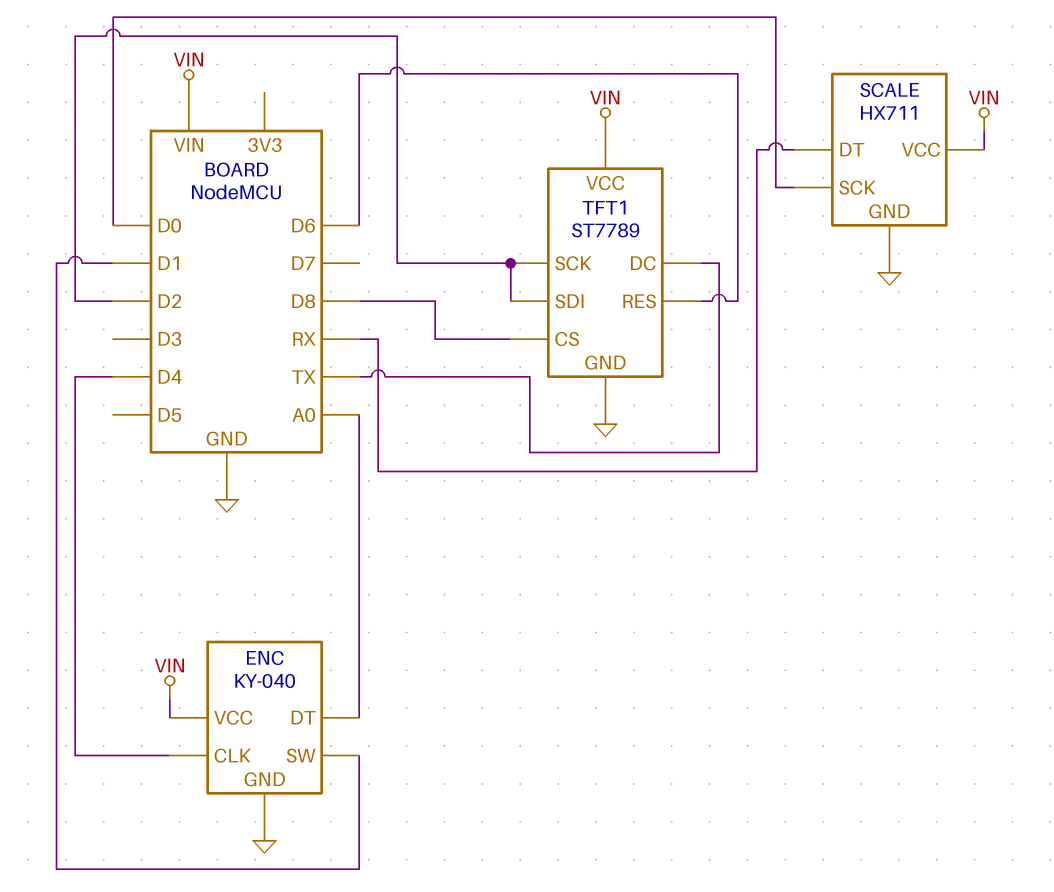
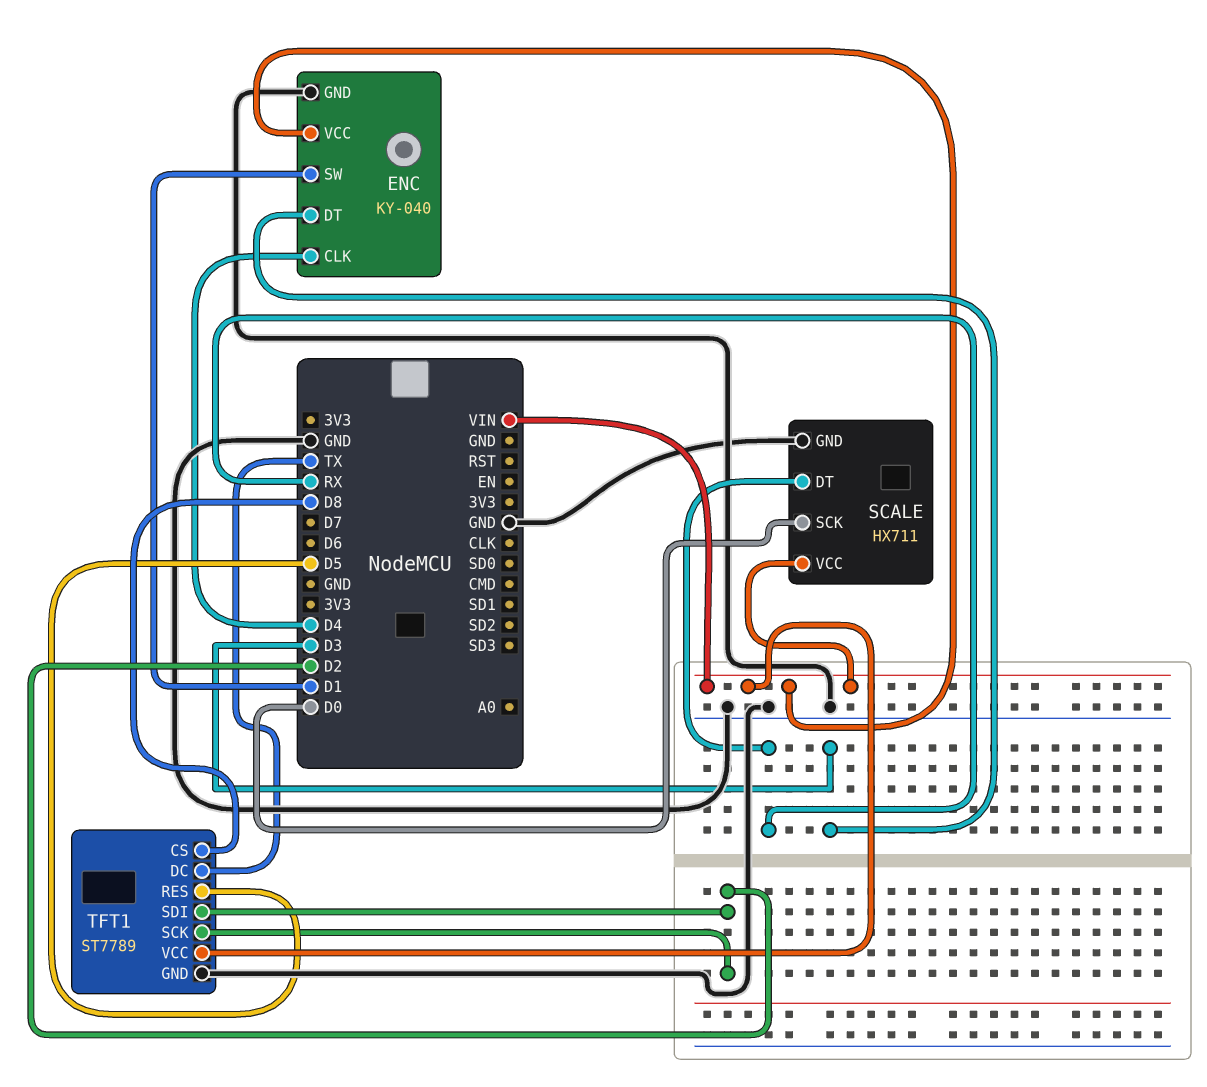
ENC pin DT: A0 -> D3
TFT1 pin RES: D6 -> D5

